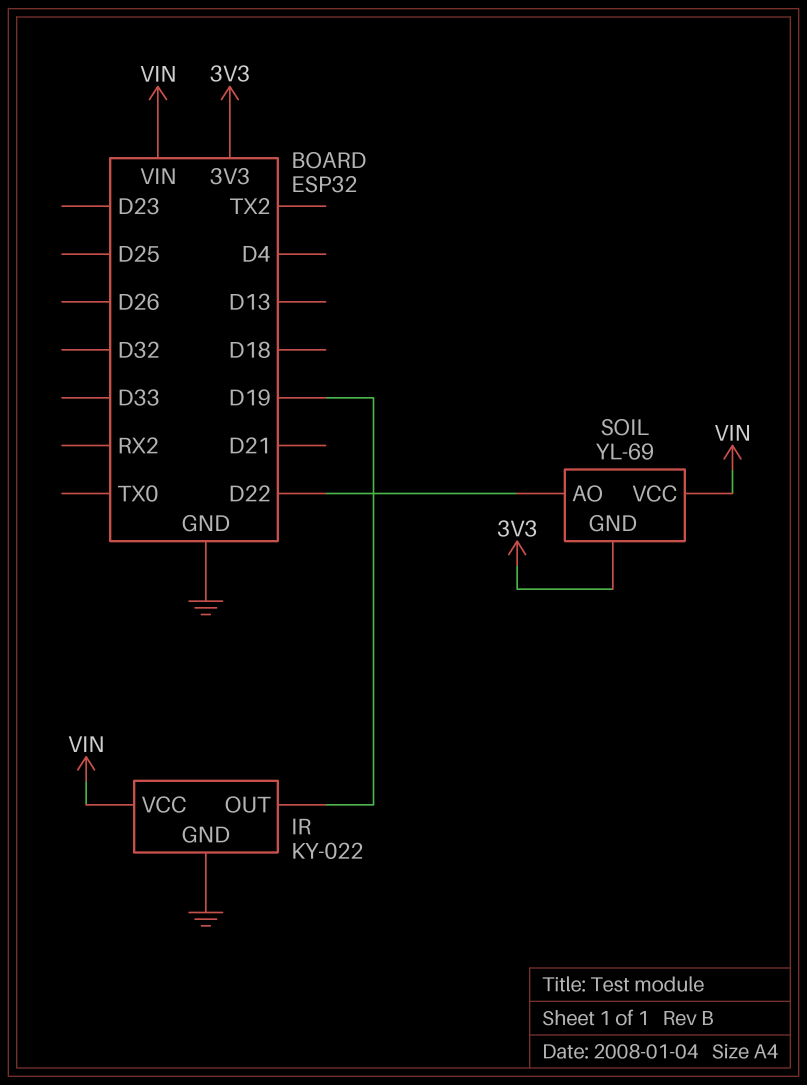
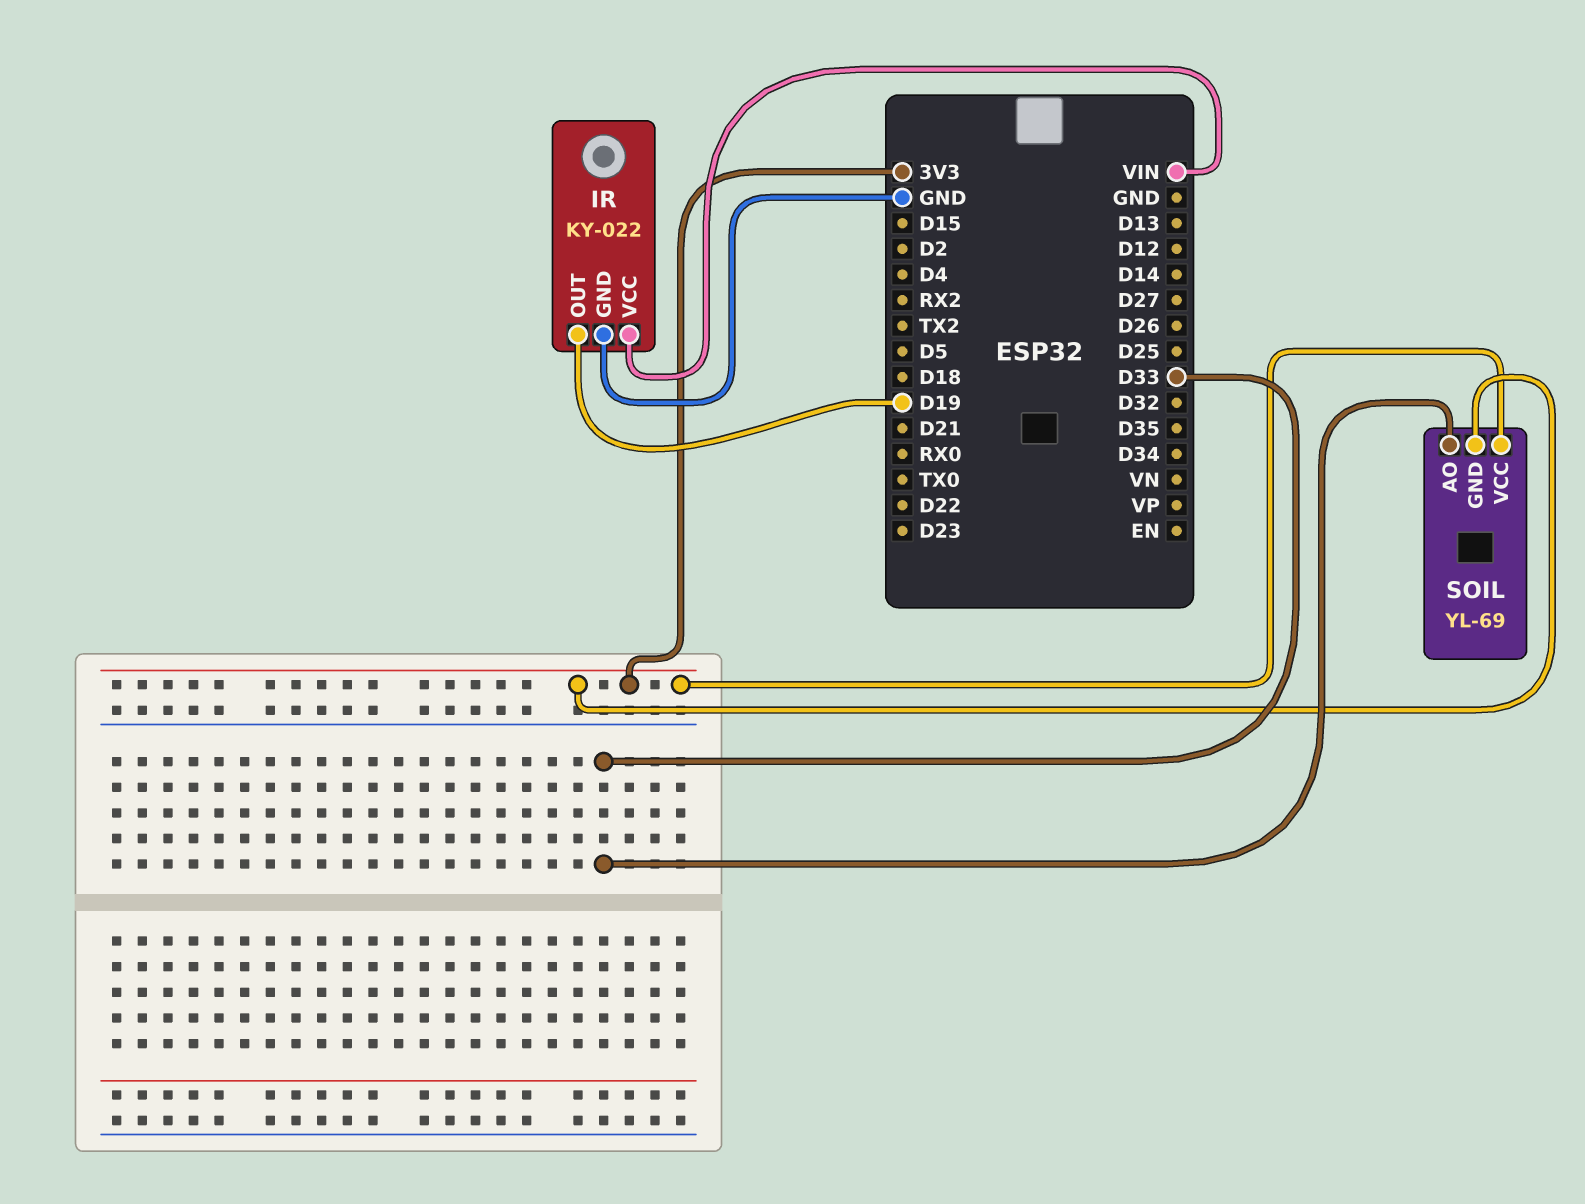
SOIL pin AO: D22 -> D33
SOIL pin VCC: VIN -> 3V3

